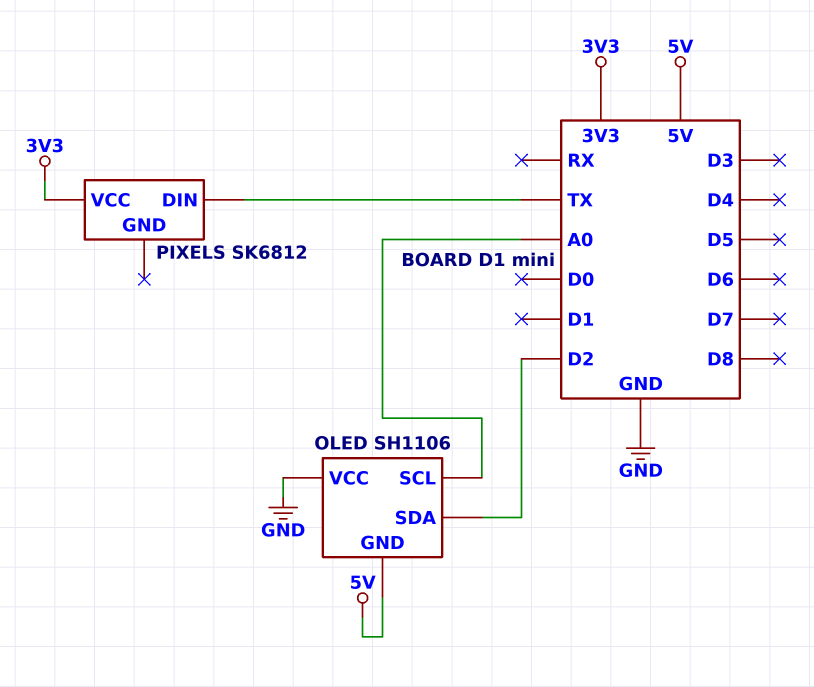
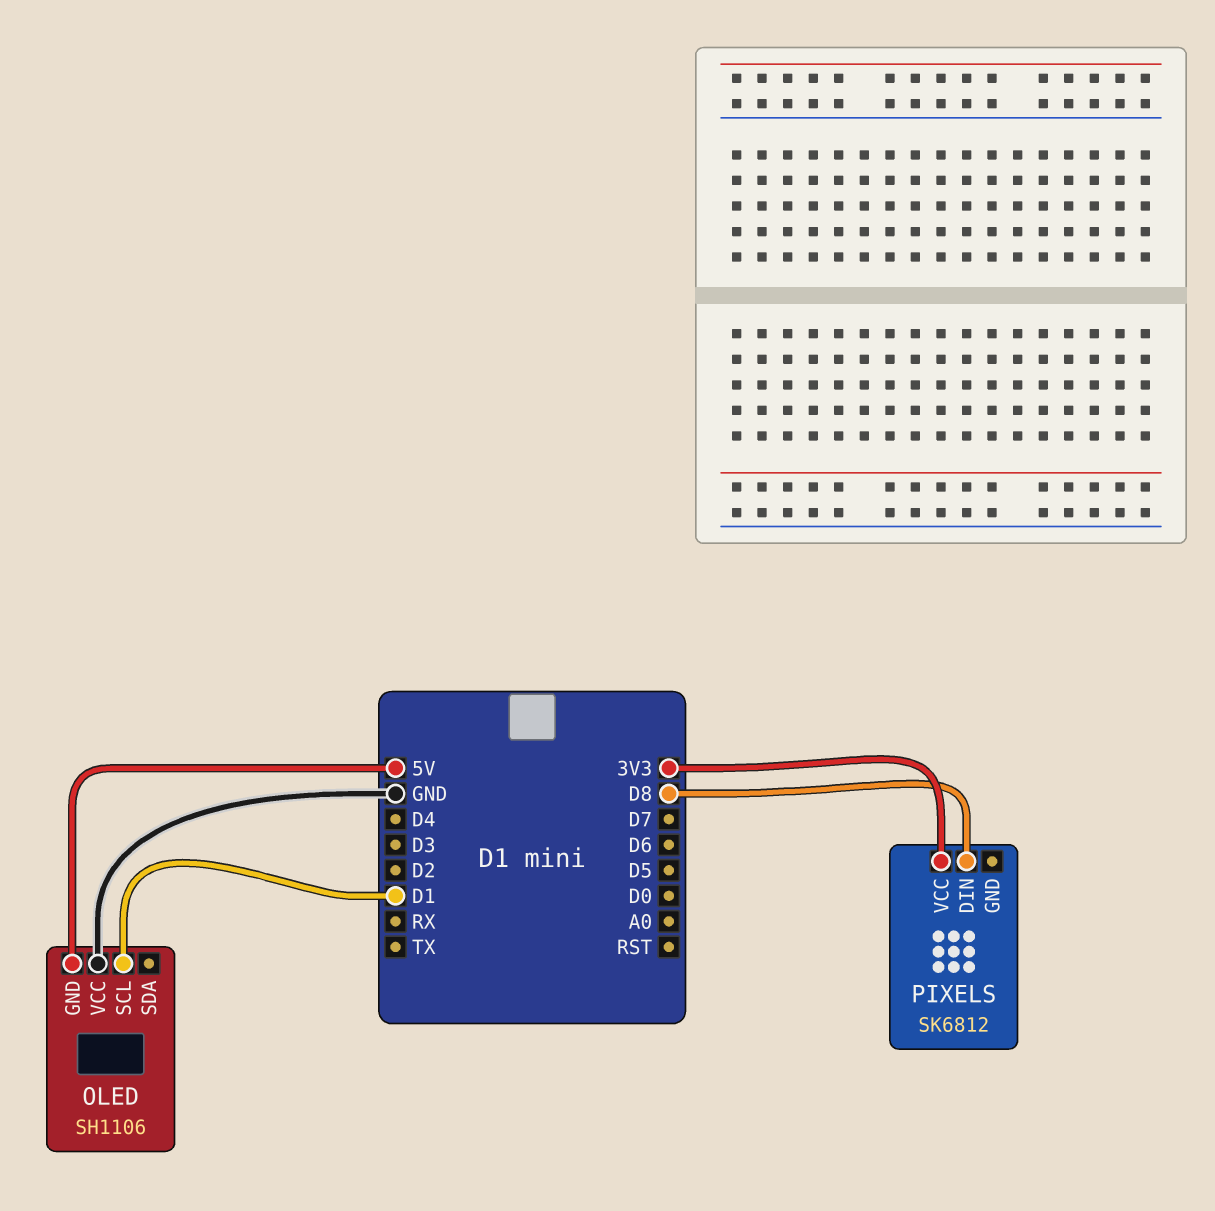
OLED pin SCL: A0 -> D1
OLED pin SDA: D2 -> none
PIXELS pin DIN: TX -> D8

